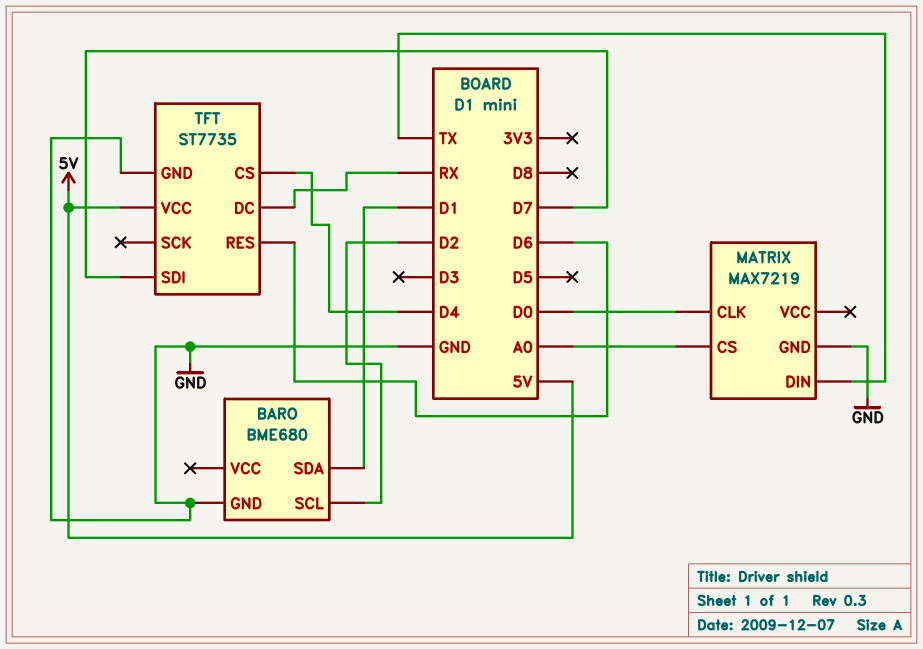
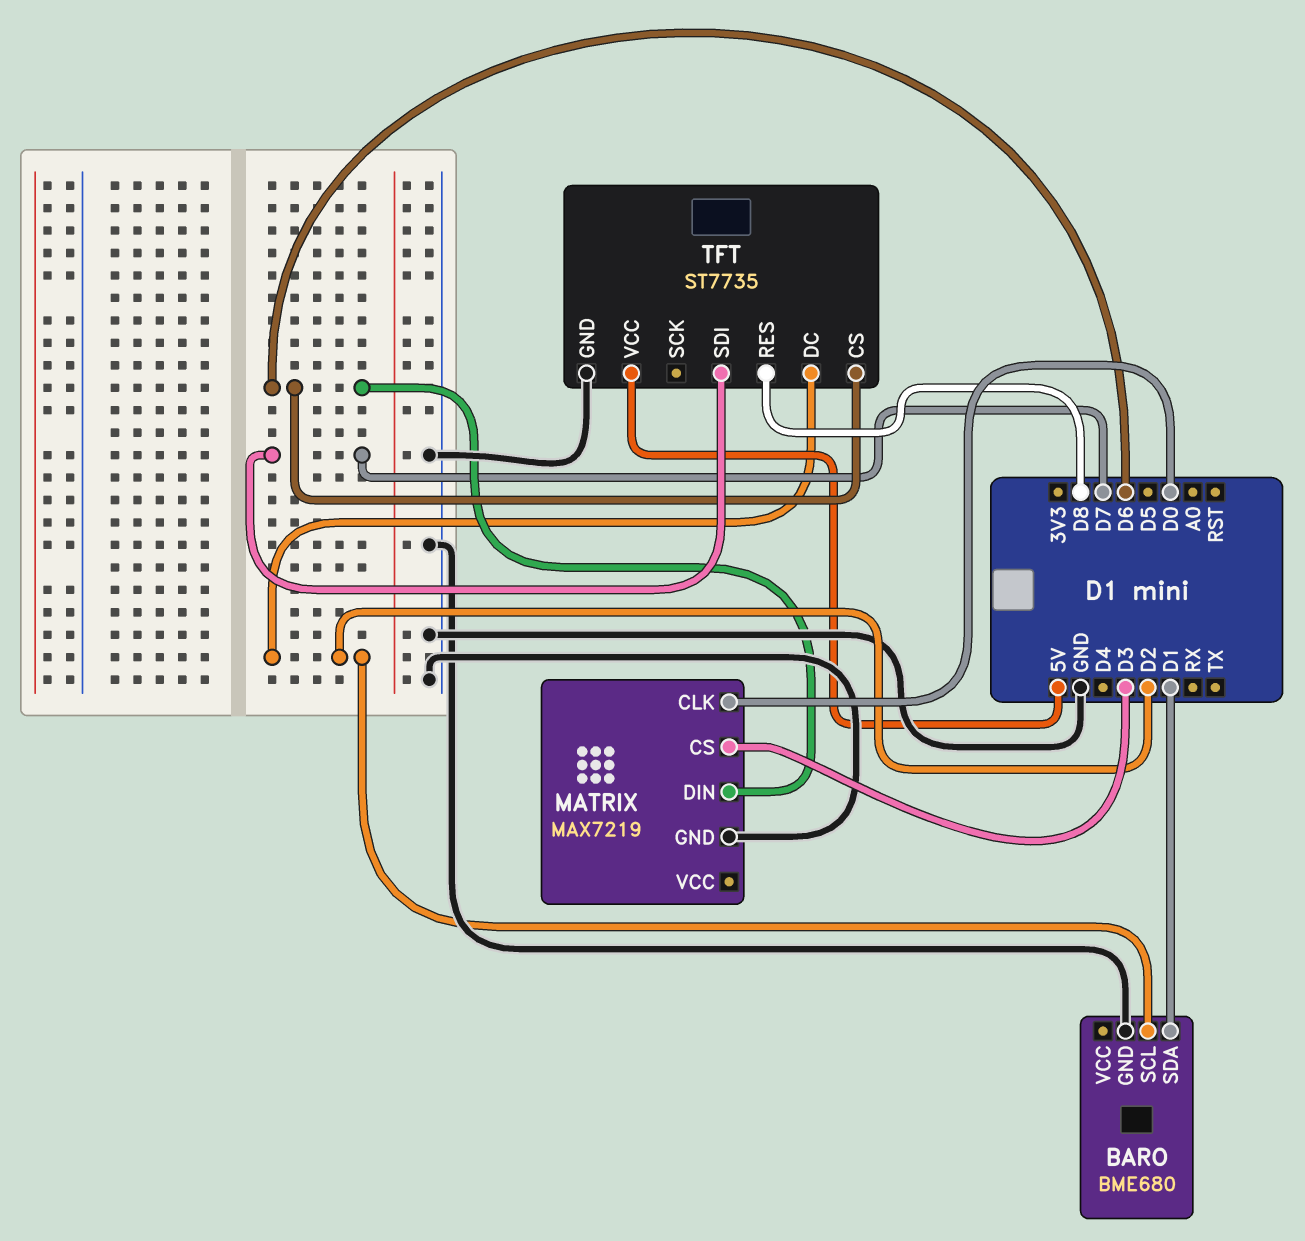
MATRIX pin CS: A0 -> D3
MATRIX pin DIN: TX -> D6
TFT pin CS: D4 -> D6
TFT pin DC: RX -> D2
TFT pin RES: D6 -> D8

